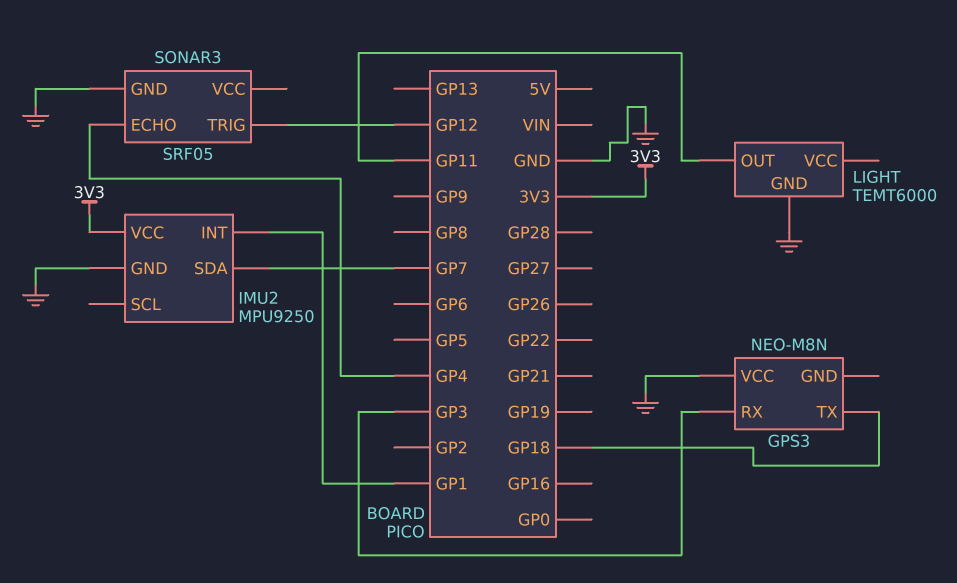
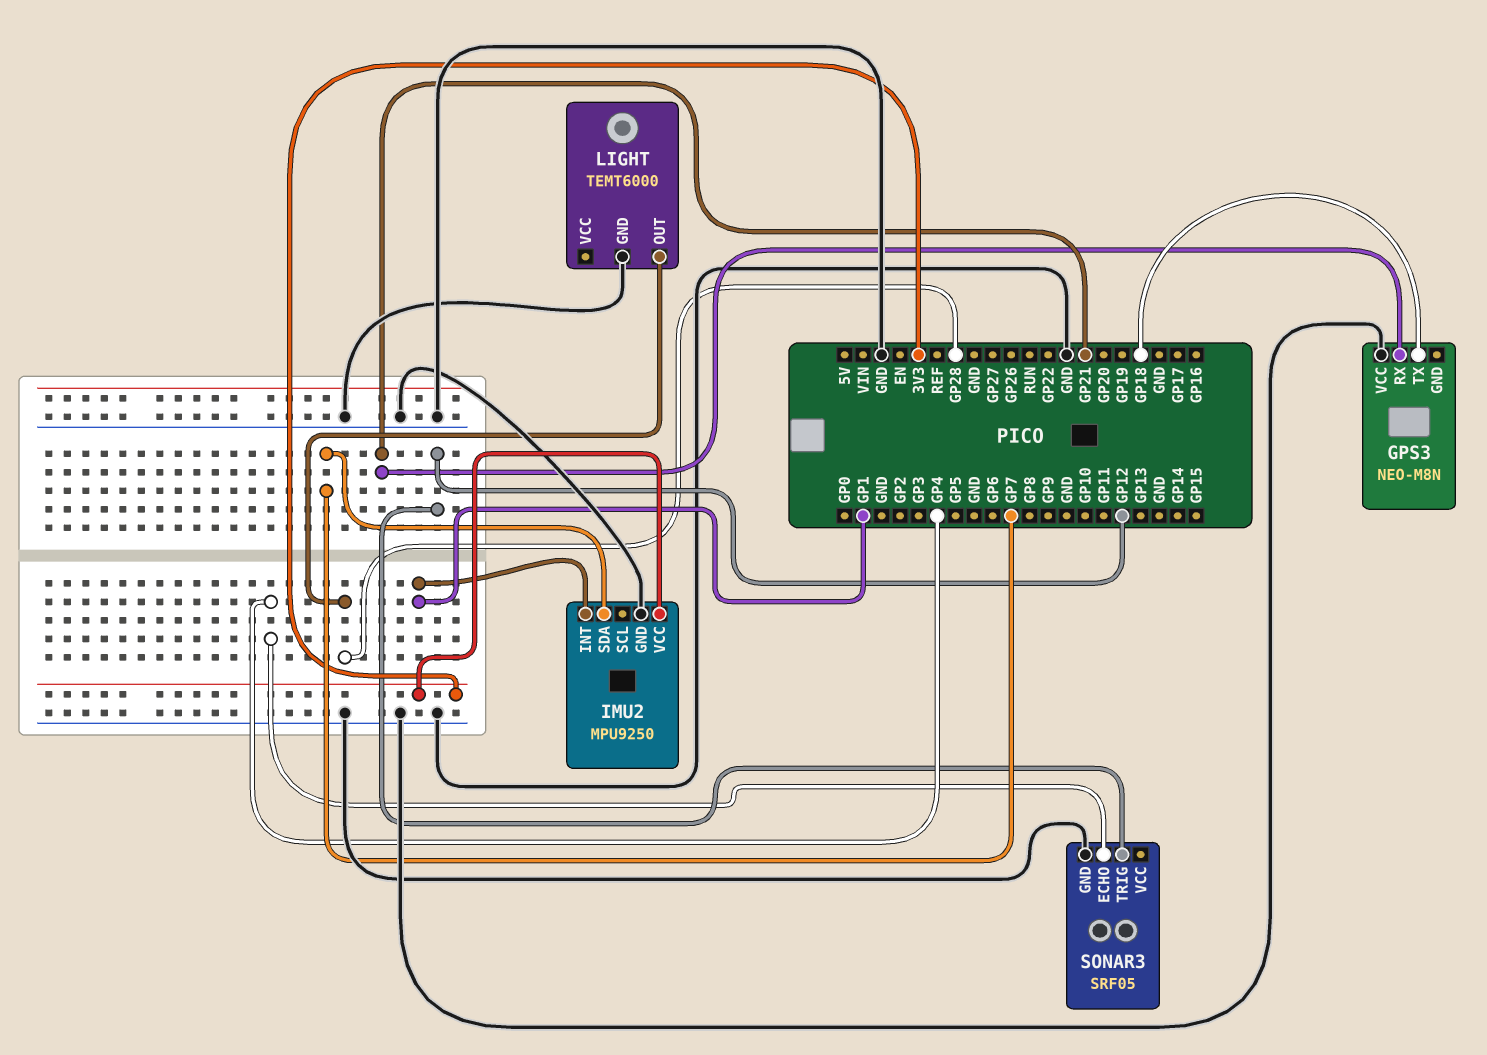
GPS3 pin RX: GP3 -> GP21
LIGHT pin OUT: GP11 -> GP28

